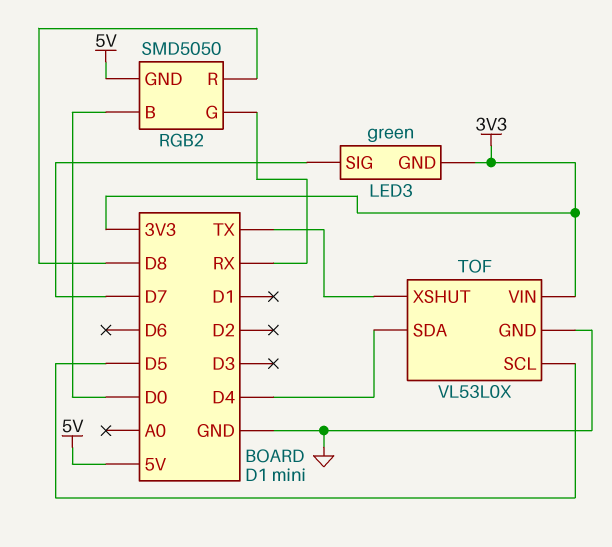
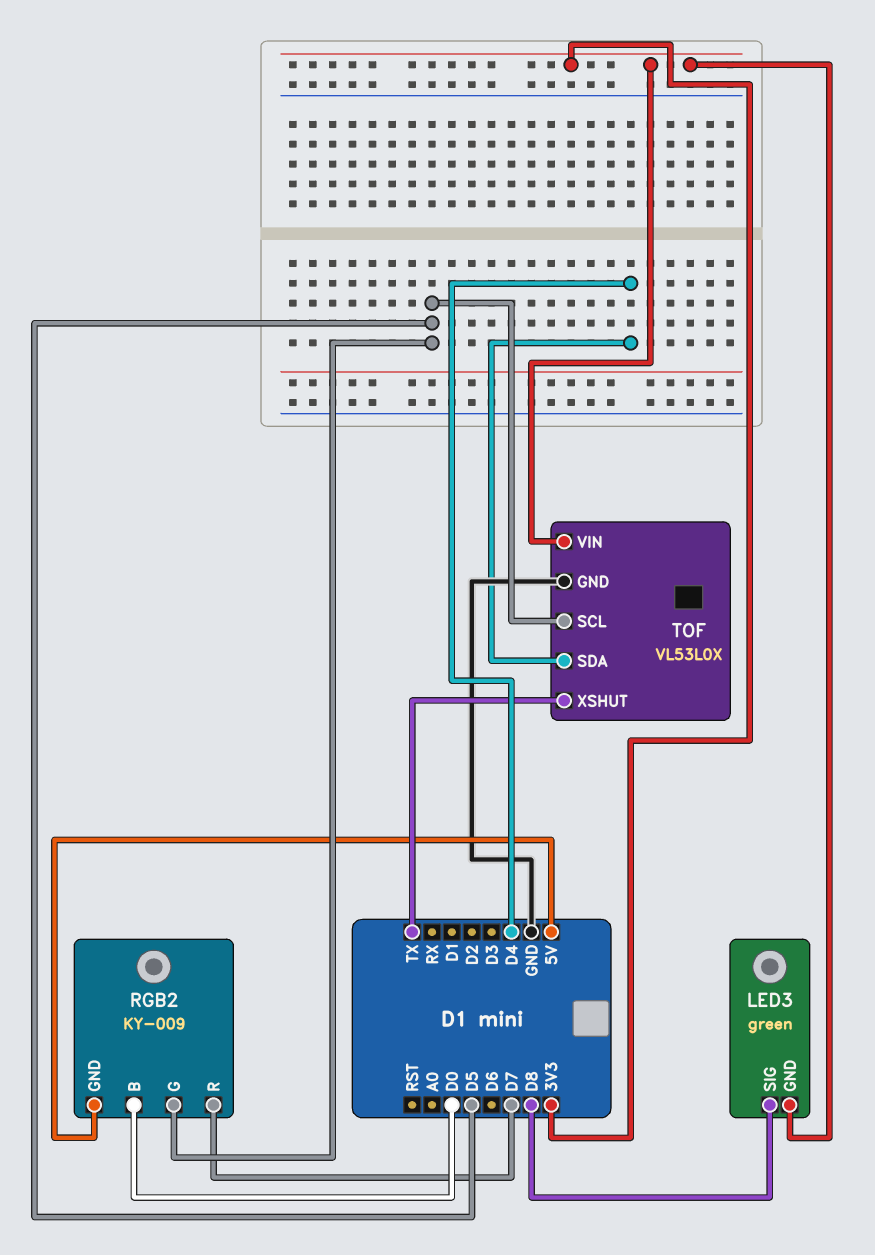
LED3 pin SIG: D7 -> D8
RGB2: SMD5050 -> KY-009
RGB2 pin G: RX -> D5
RGB2 pin R: D8 -> D7

